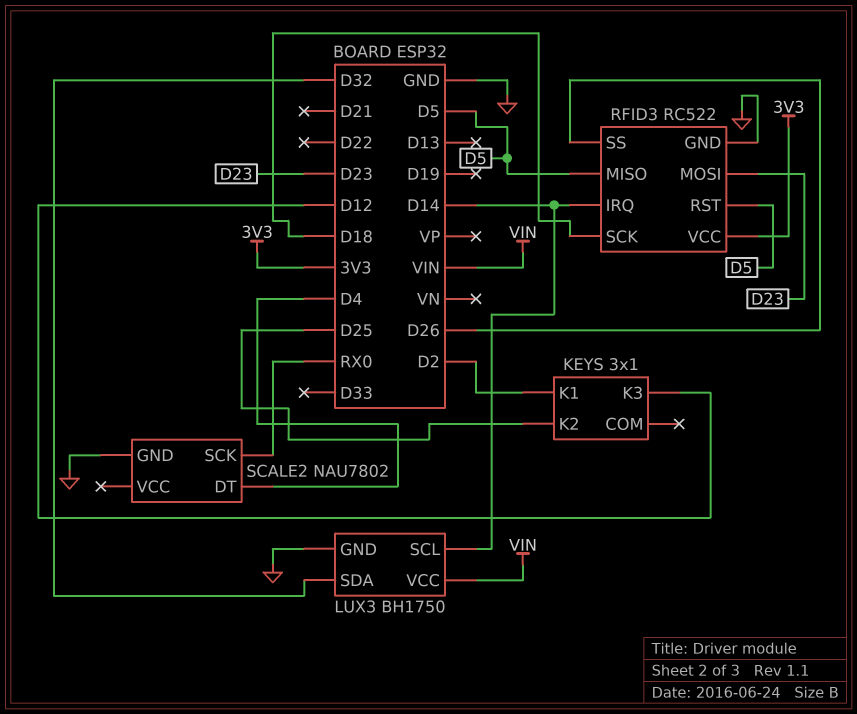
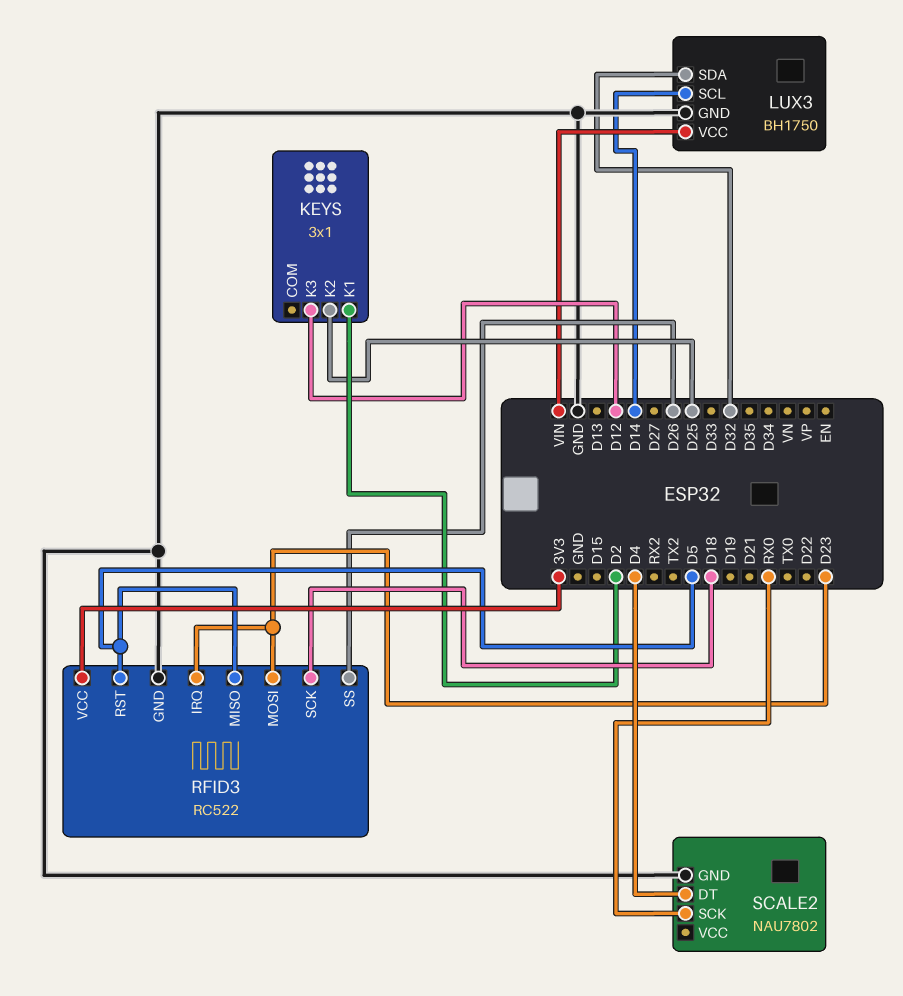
RFID3 pin IRQ: D14 -> D23

